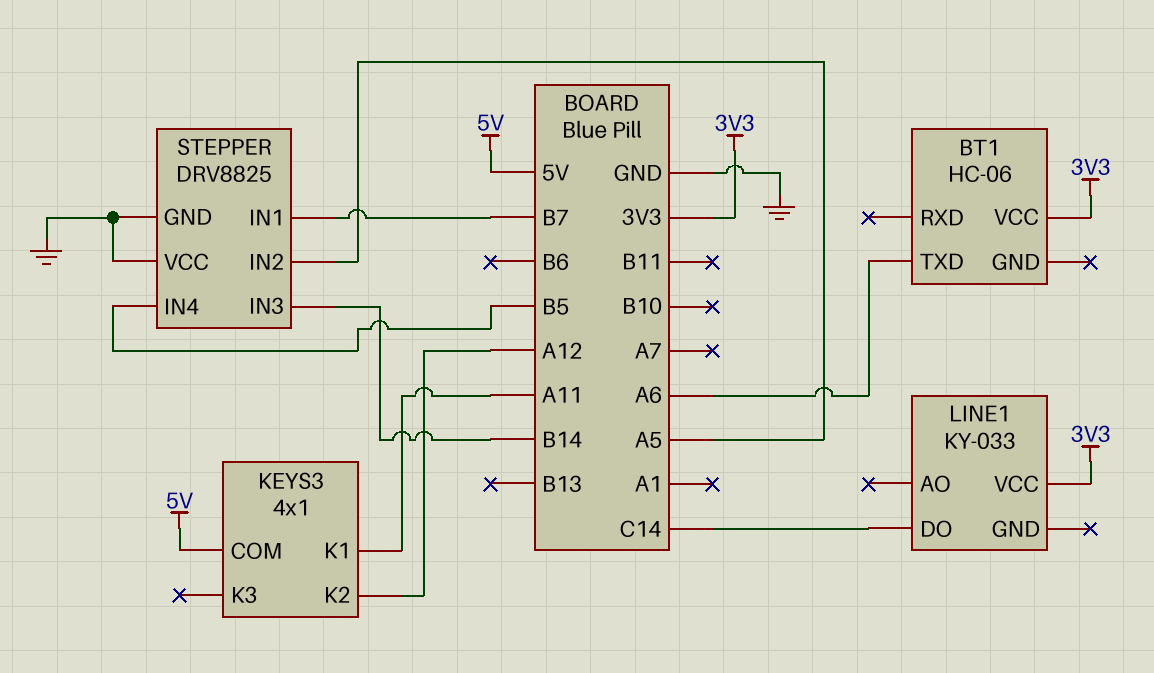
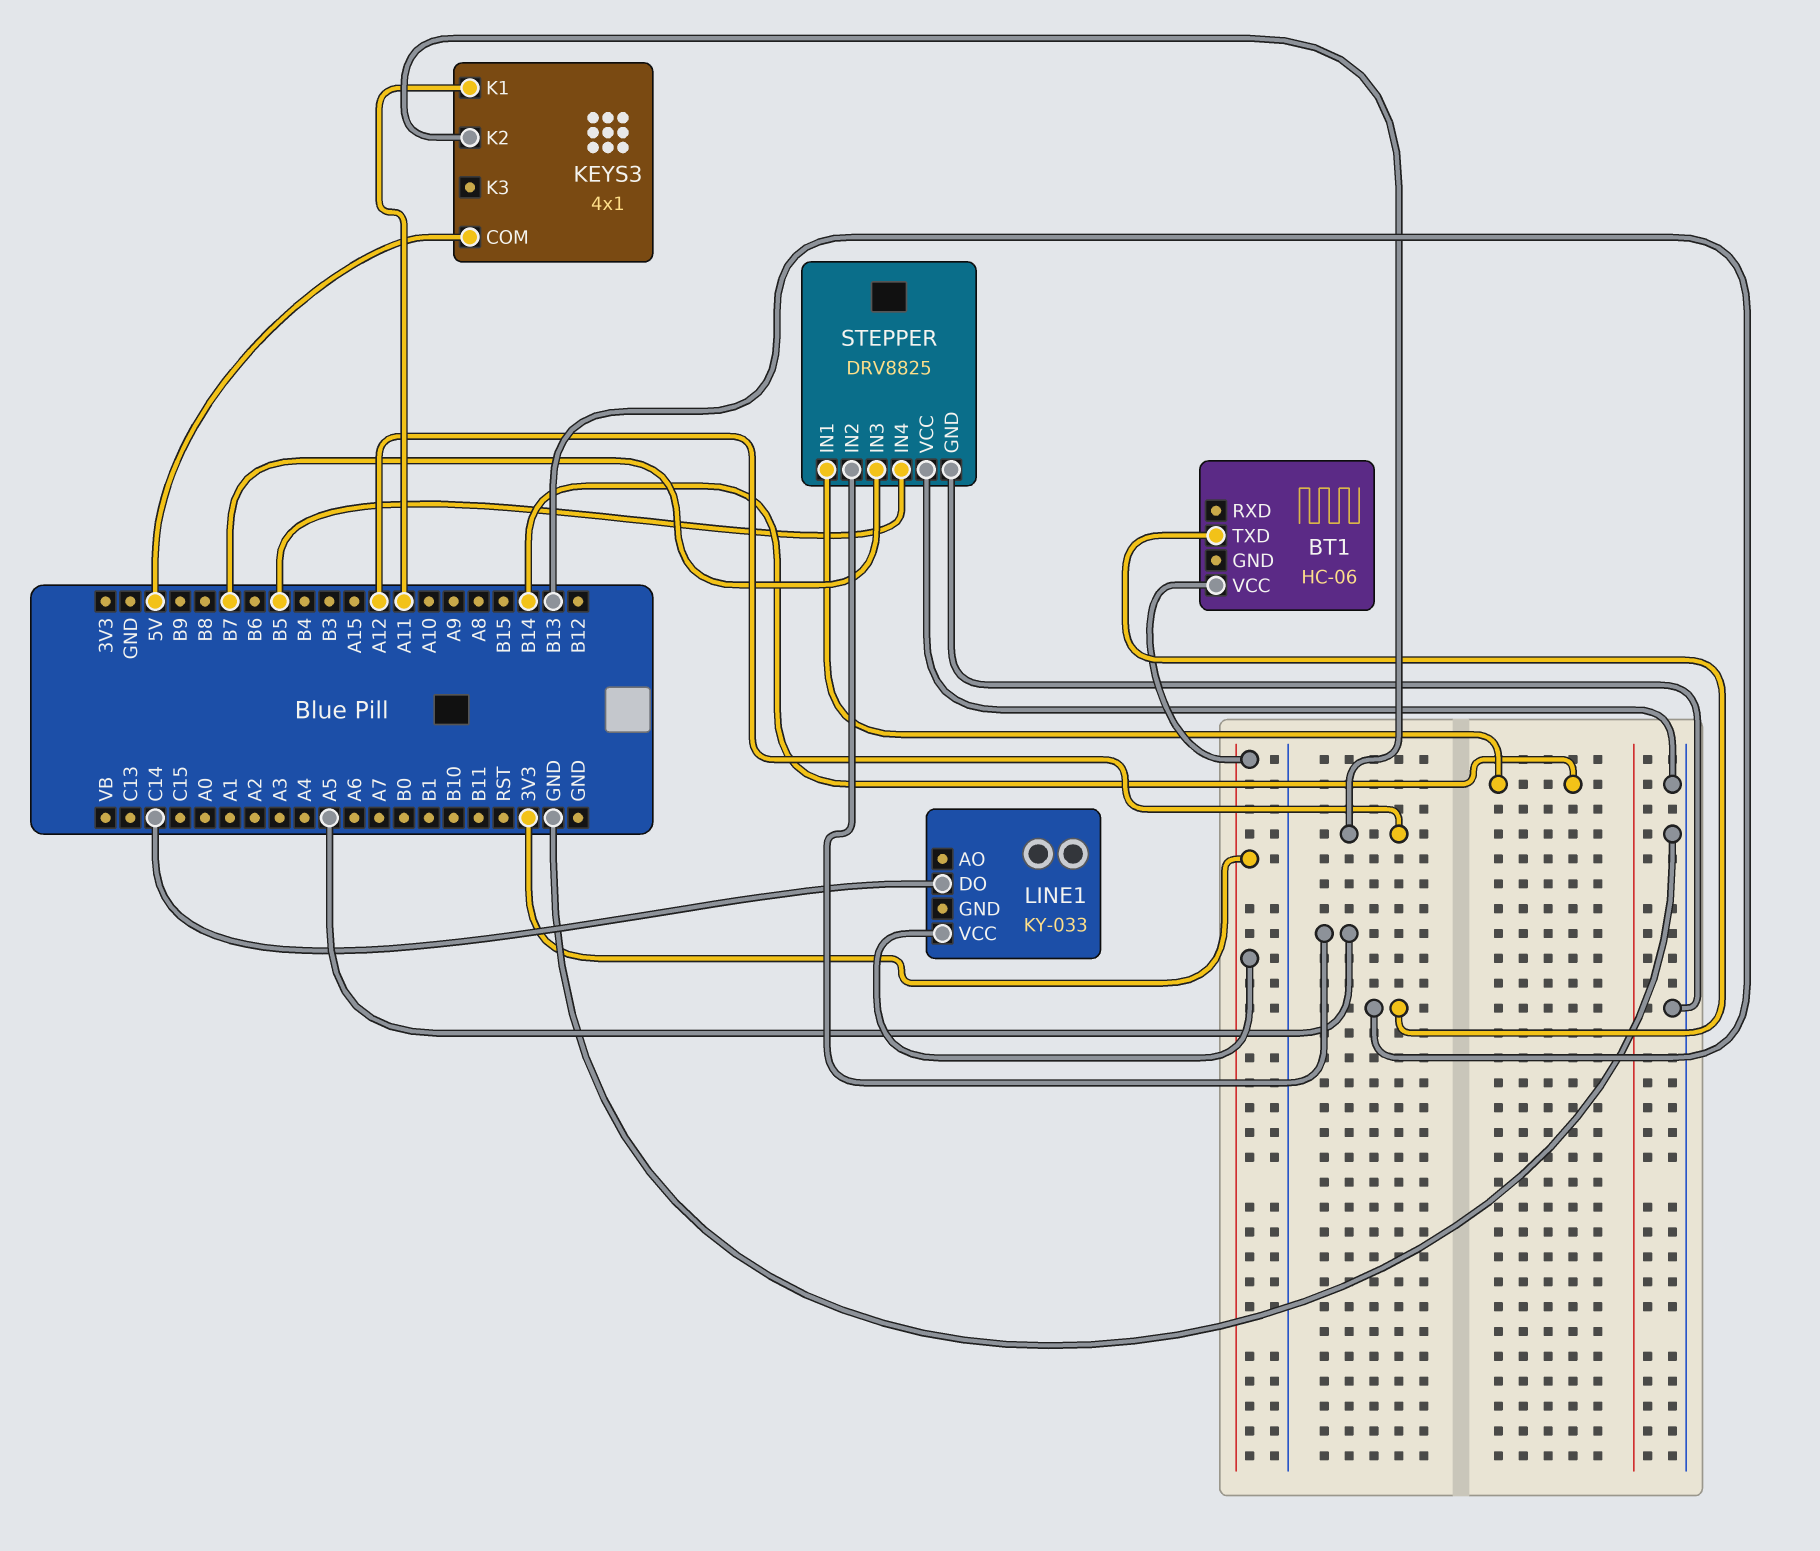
BT1 pin TXD: A6 -> B13
STEPPER pin IN1: B7 -> B14
STEPPER pin IN3: B14 -> B7

